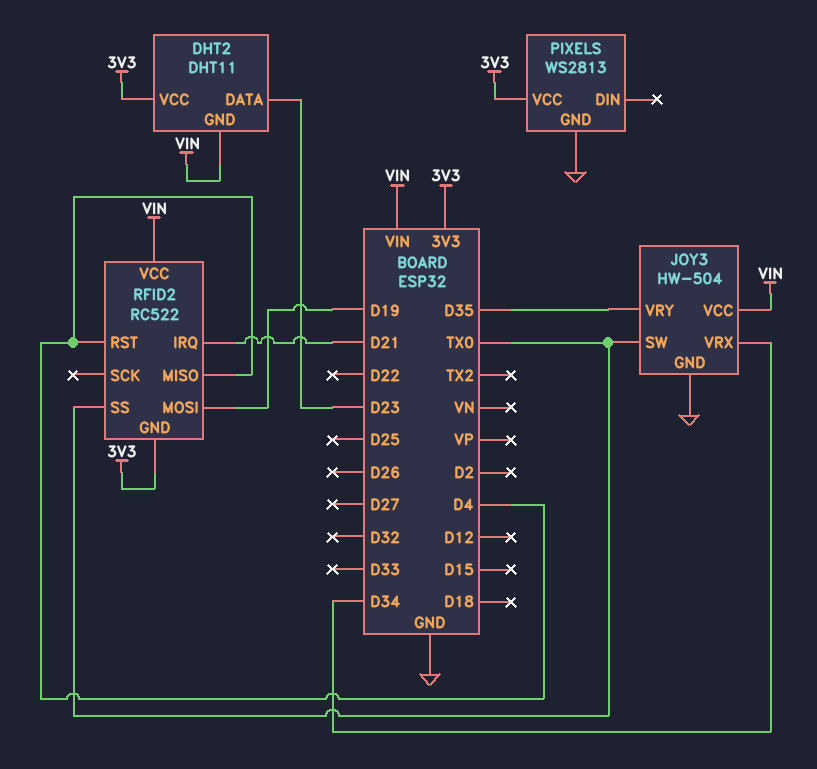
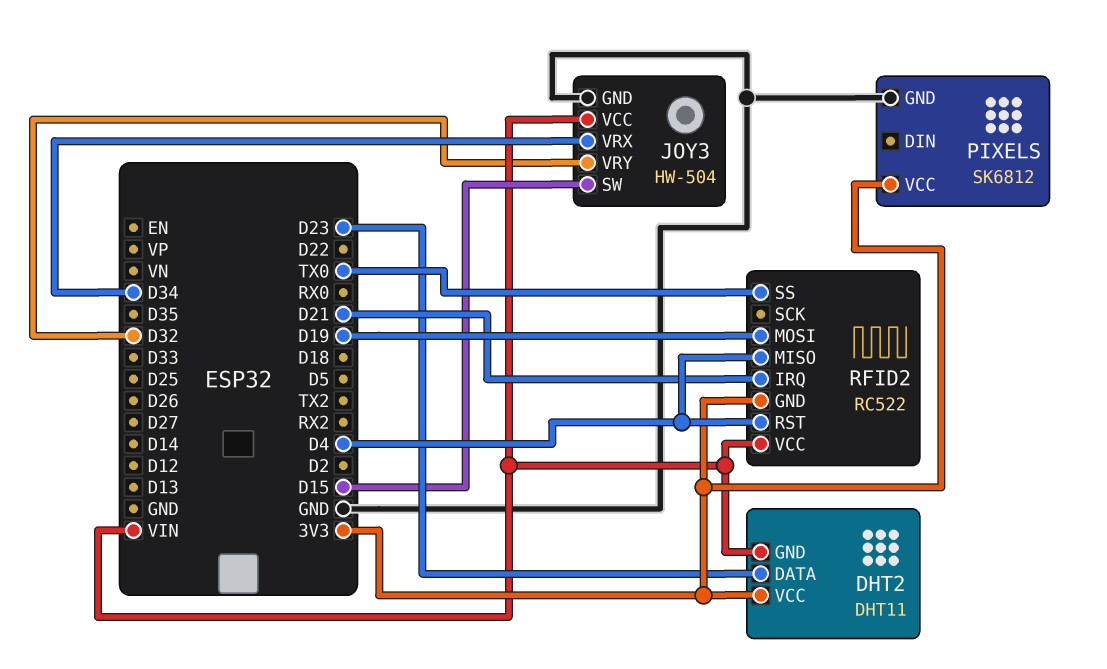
JOY3 pin SW: TX0 -> D15
JOY3 pin VRY: D35 -> D32
PIXELS: WS2813 -> SK6812

